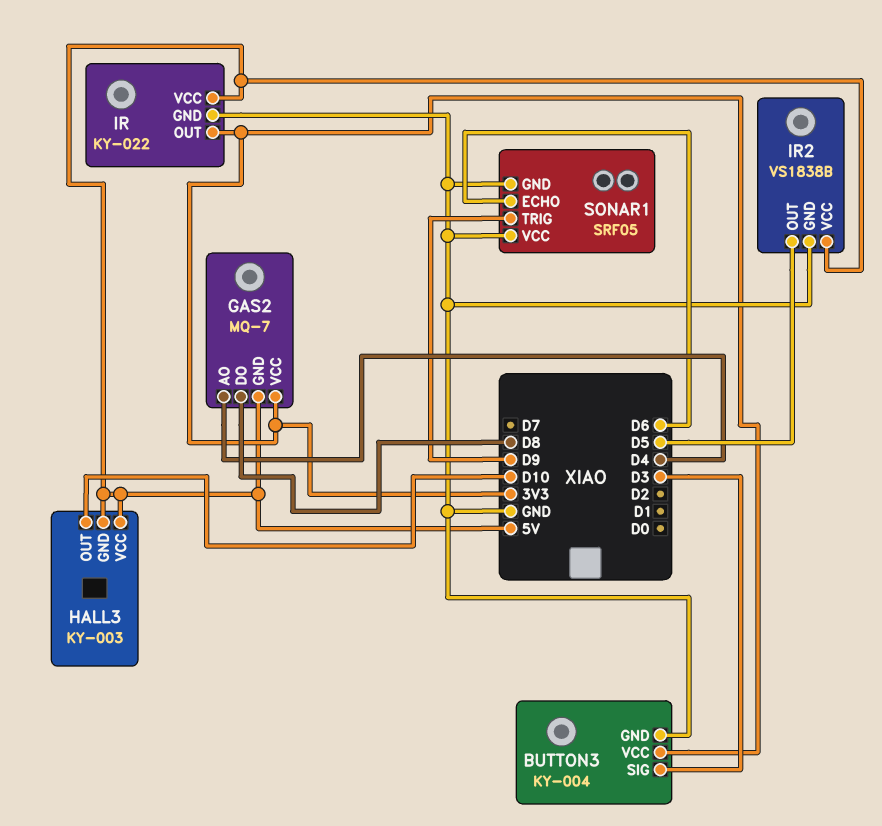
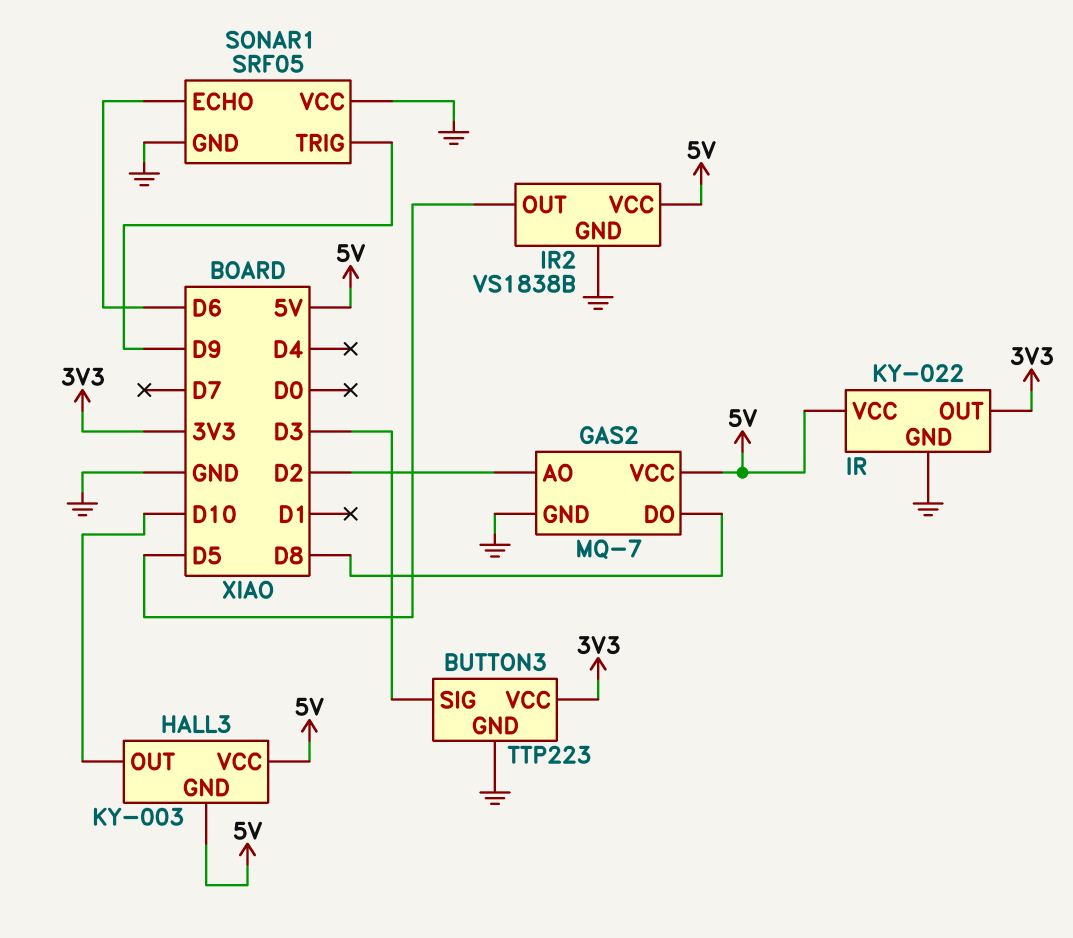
BUTTON3: KY-004 -> TTP223
GAS2 pin AO: D4 -> D2
GAS2 pin GND: 5V -> GND
GAS2 pin VCC: 3V3 -> 5V

